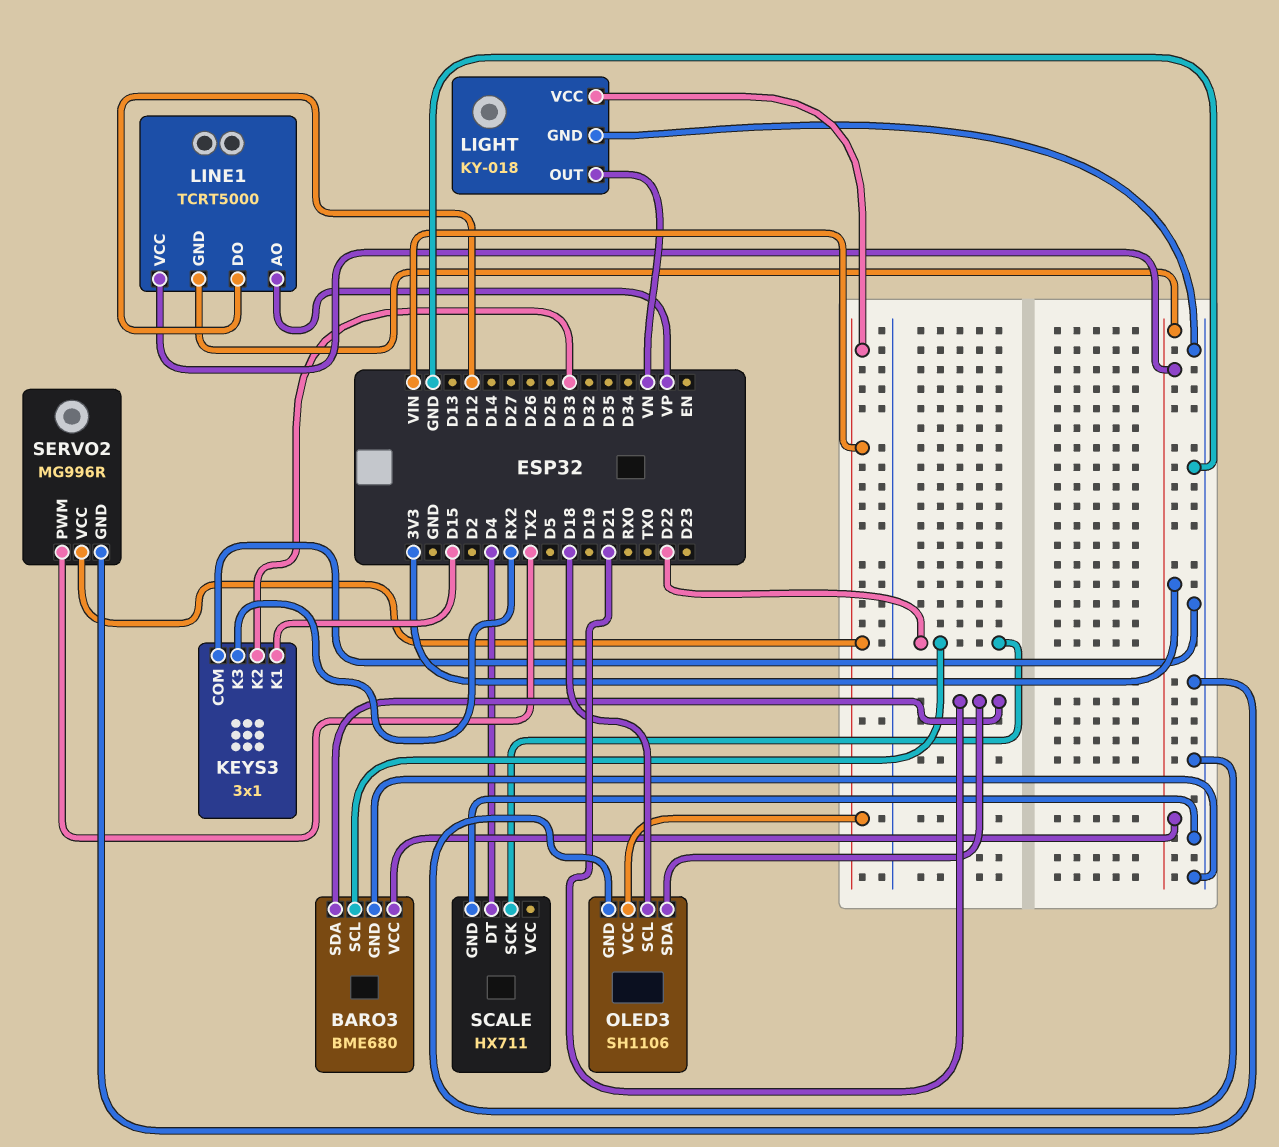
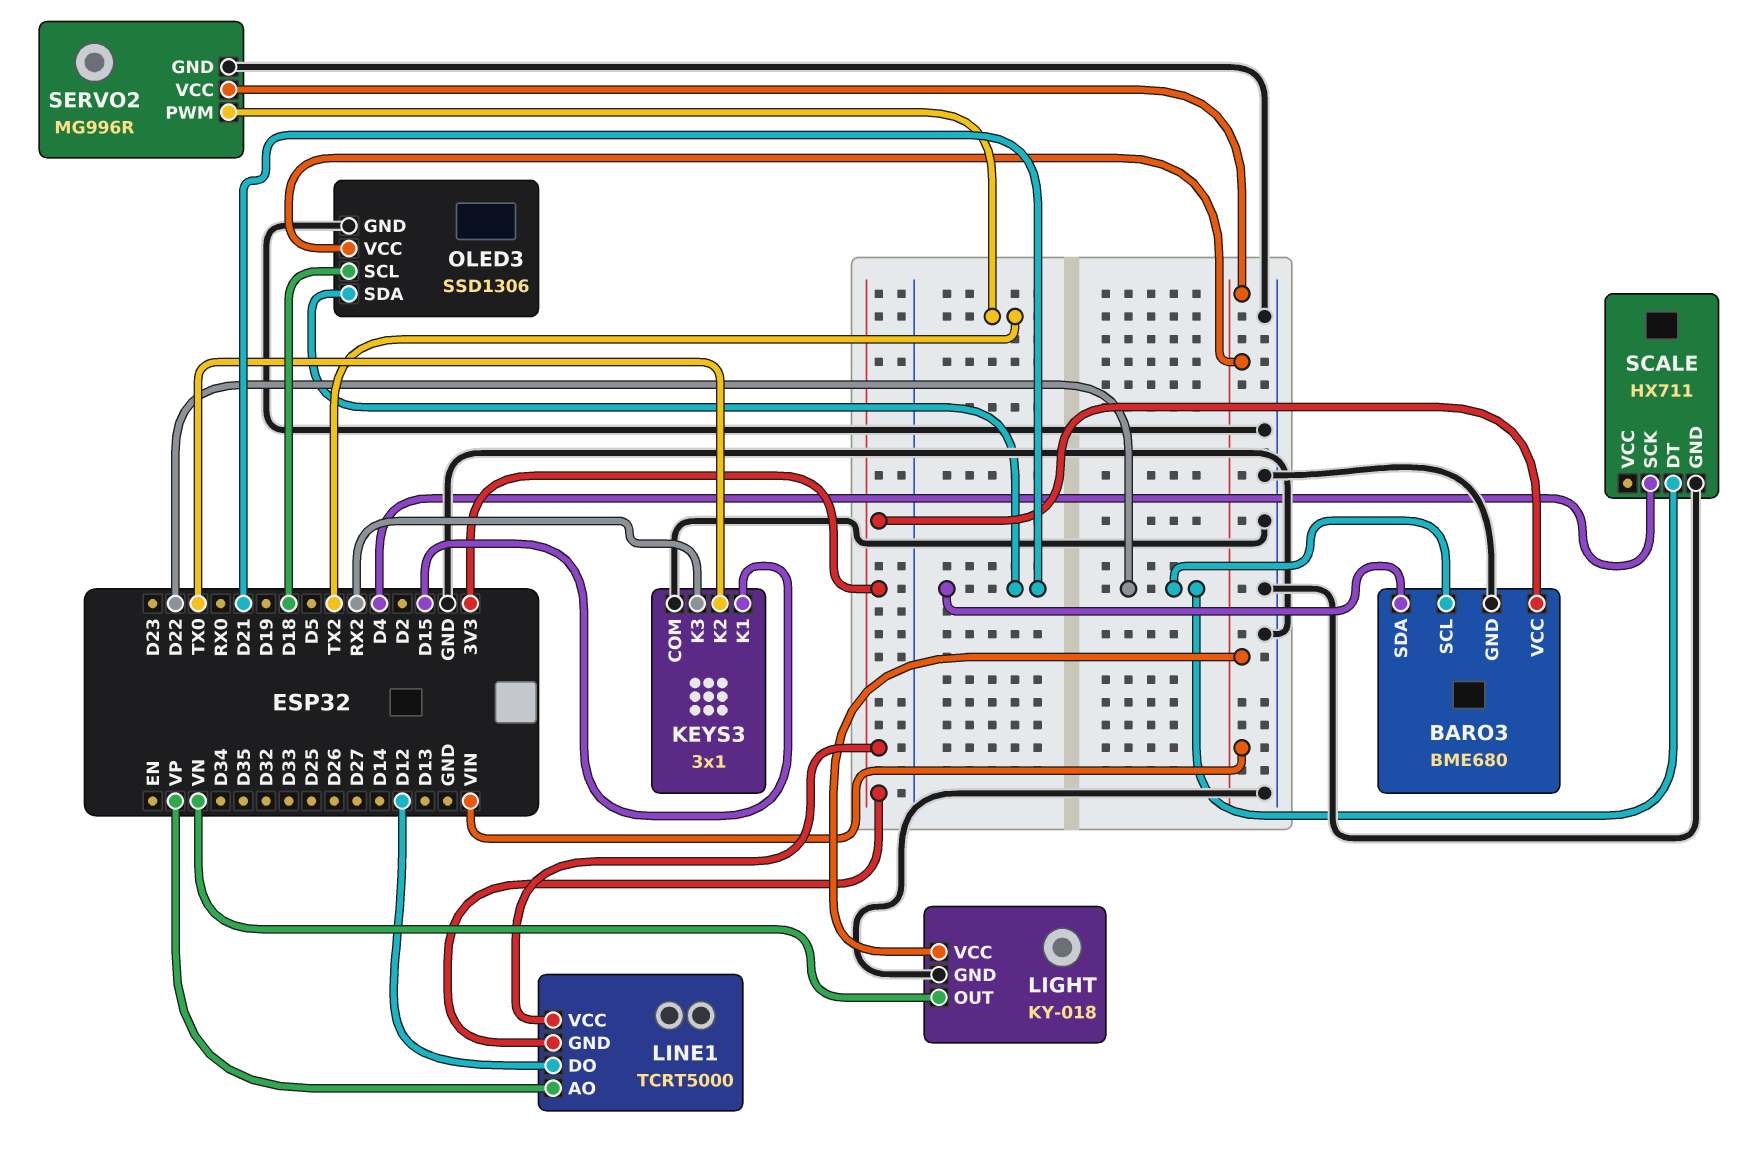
KEYS3 pin K2: D33 -> TX0
OLED3: SH1106 -> SSD1306
SCALE pin DT: D4 -> D22
SCALE pin SCK: D22 -> D4

